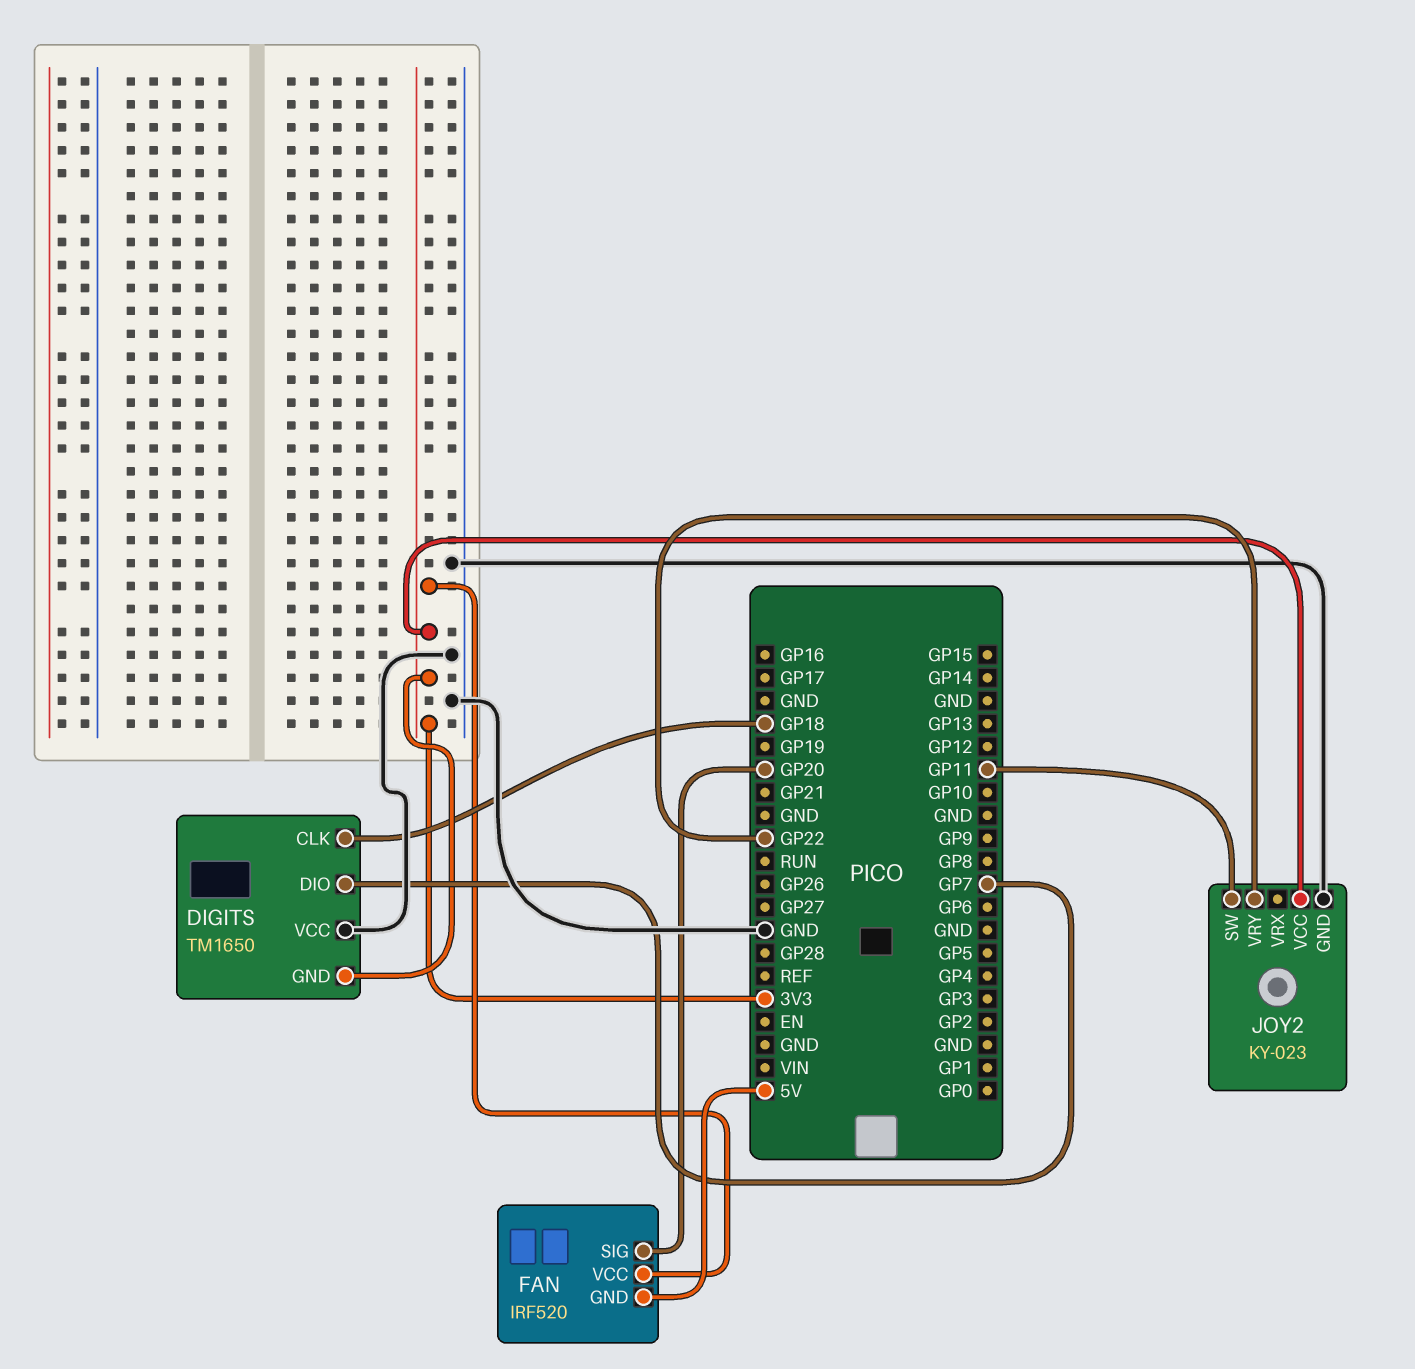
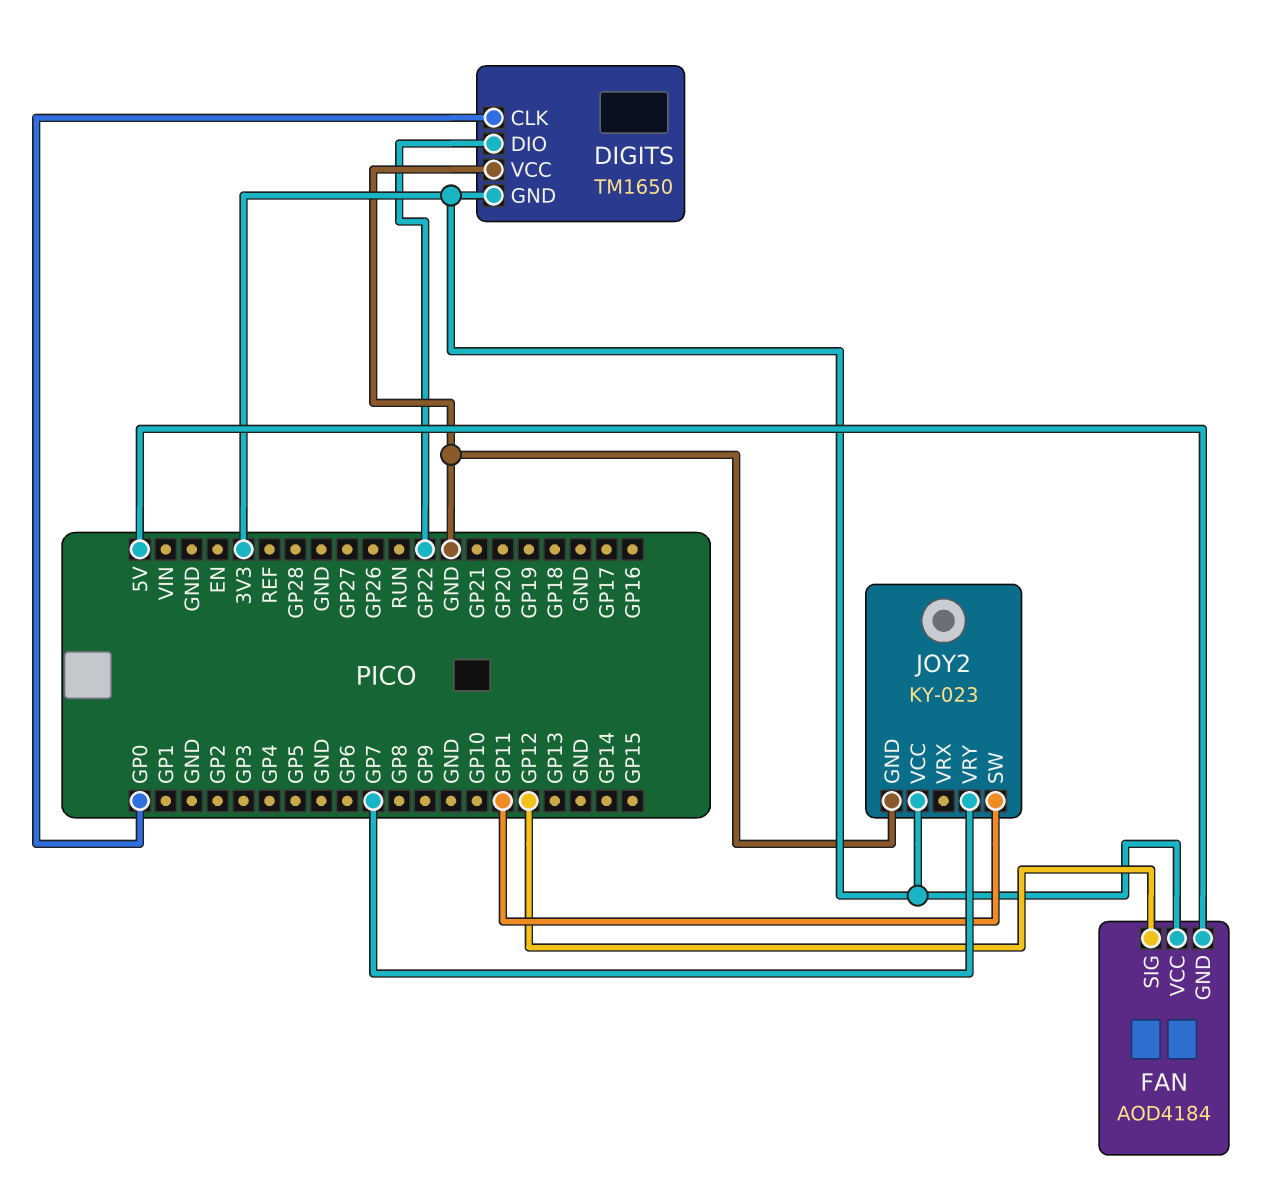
DIGITS pin CLK: GP18 -> GP0
DIGITS pin DIO: GP7 -> GP22
FAN: IRF520 -> AOD4184
FAN pin SIG: GP20 -> GP12
JOY2 pin VRY: GP22 -> GP7

